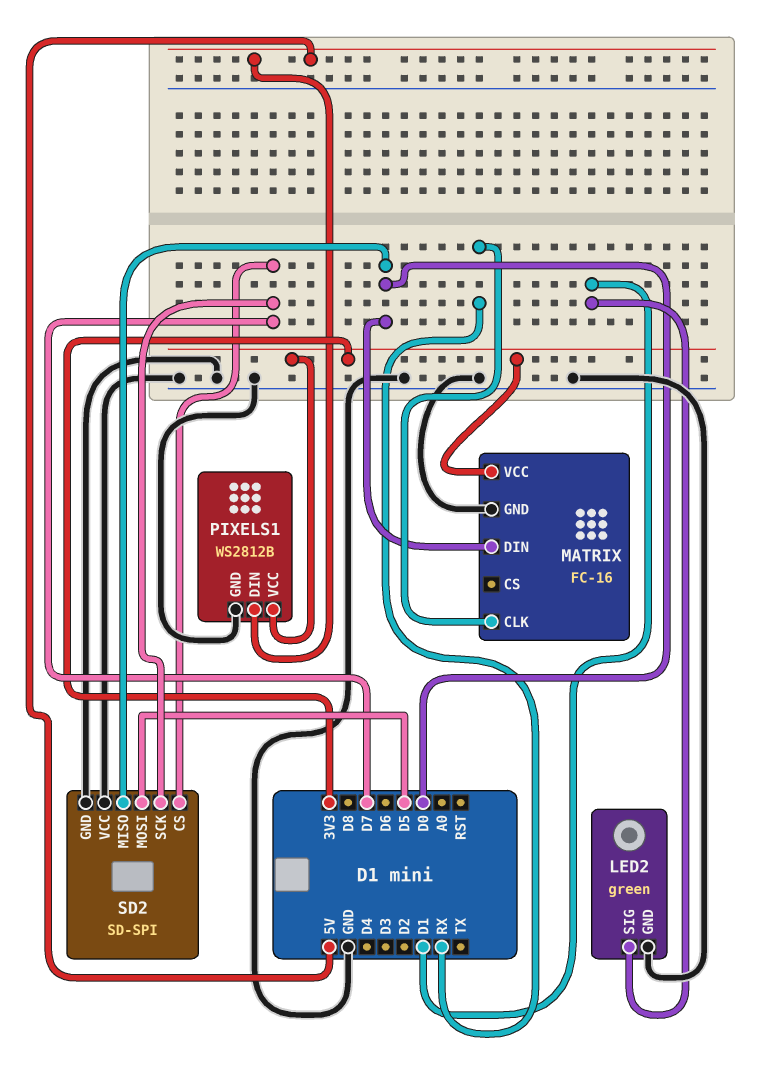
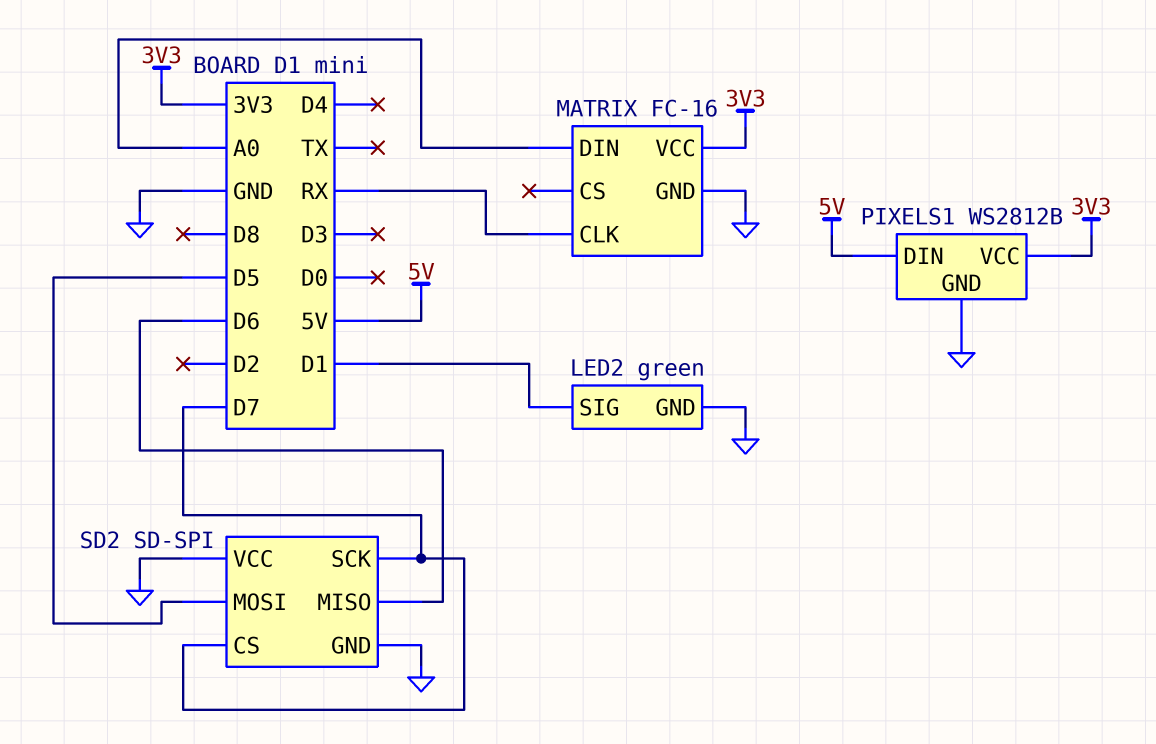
MATRIX pin DIN: D0 -> A0
SD2 pin MISO: D0 -> D6

